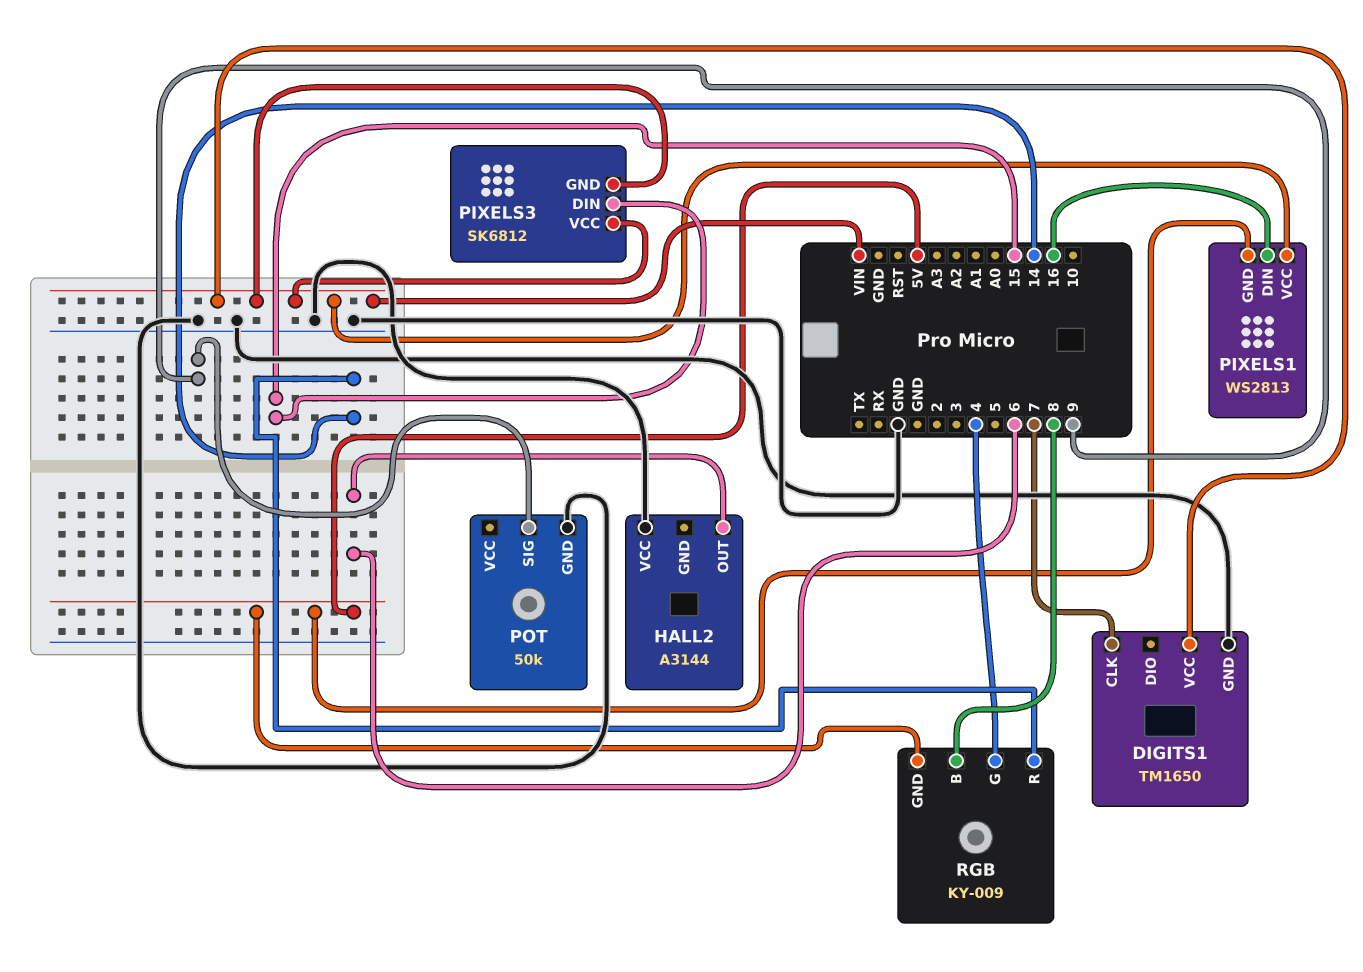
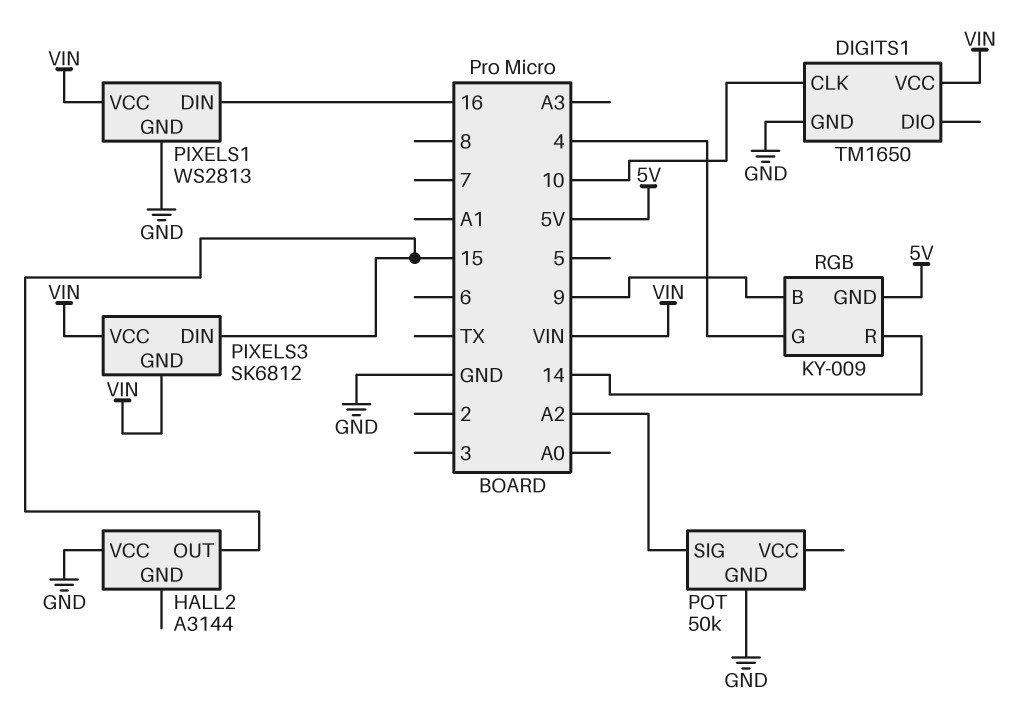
DIGITS1 pin CLK: 7 -> 10
HALL2 pin OUT: 6 -> 15
PIXELS1 pin GND: 5V -> GND
POT pin SIG: 9 -> A2
RGB pin B: 8 -> 9

